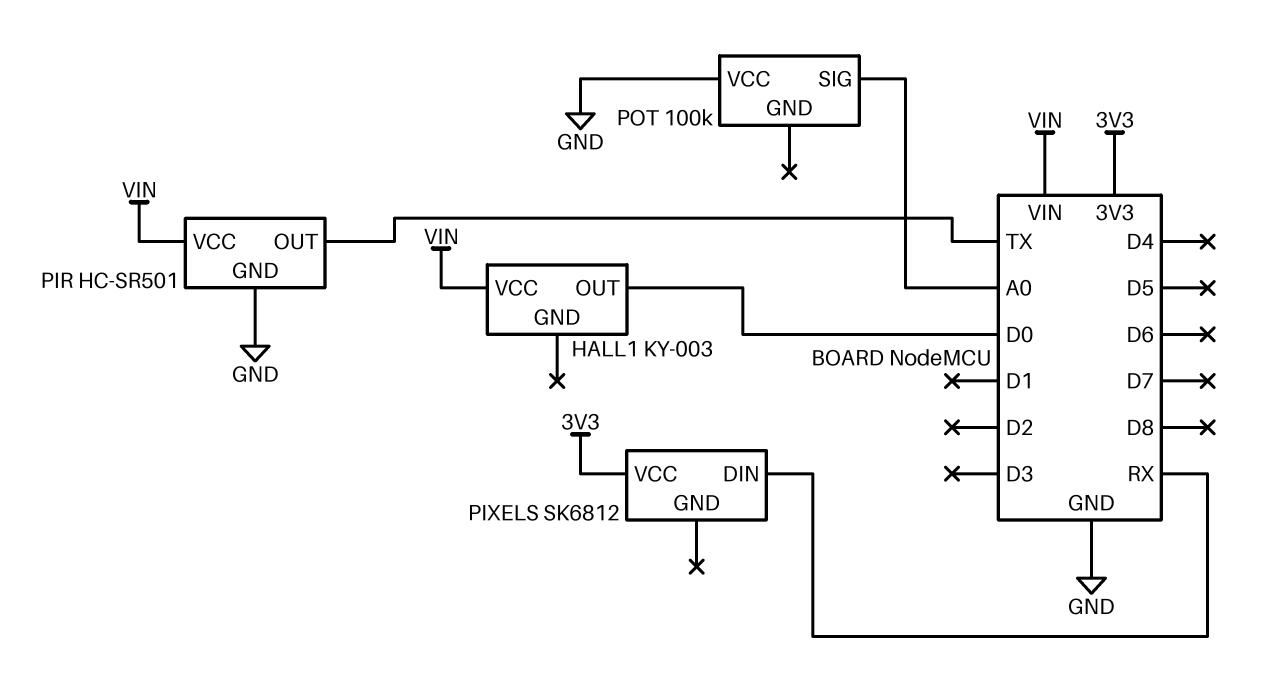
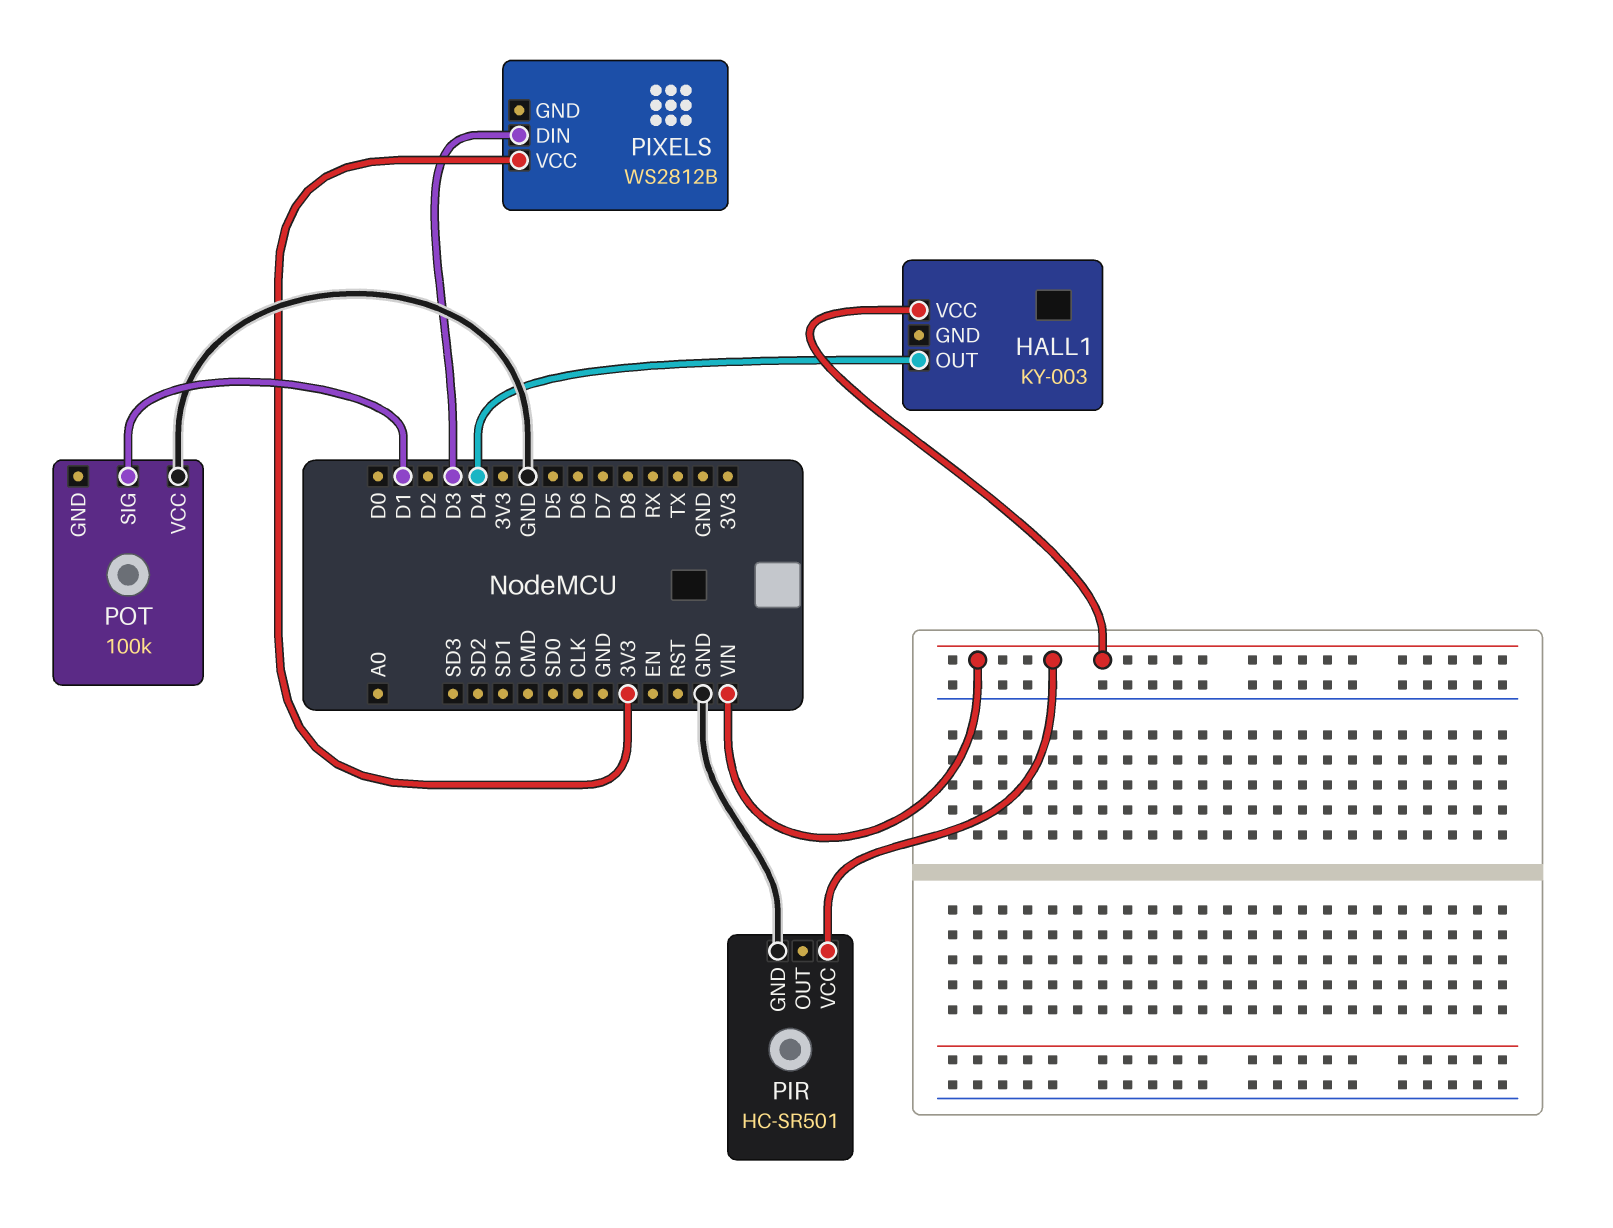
HALL1 pin OUT: D0 -> D4
PIR pin OUT: TX -> none
PIXELS: SK6812 -> WS2812B
PIXELS pin DIN: RX -> D3
POT pin SIG: A0 -> D1

